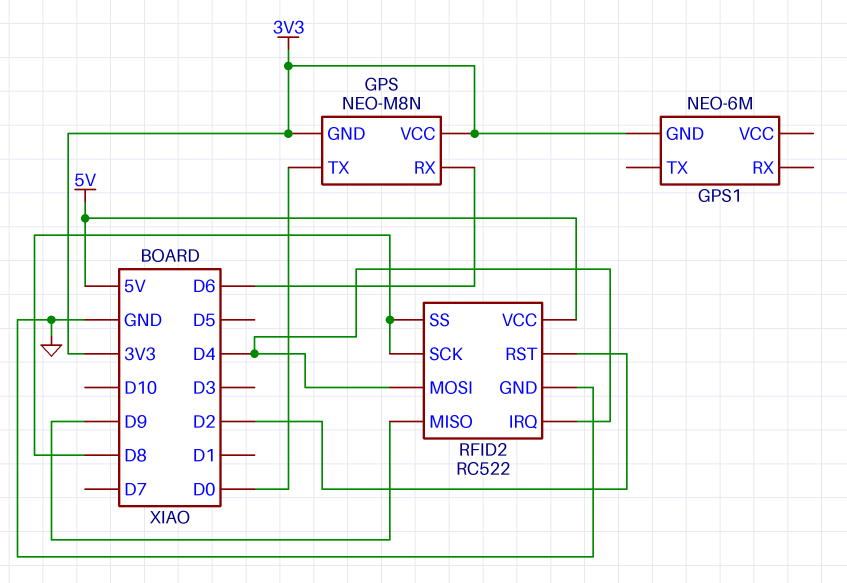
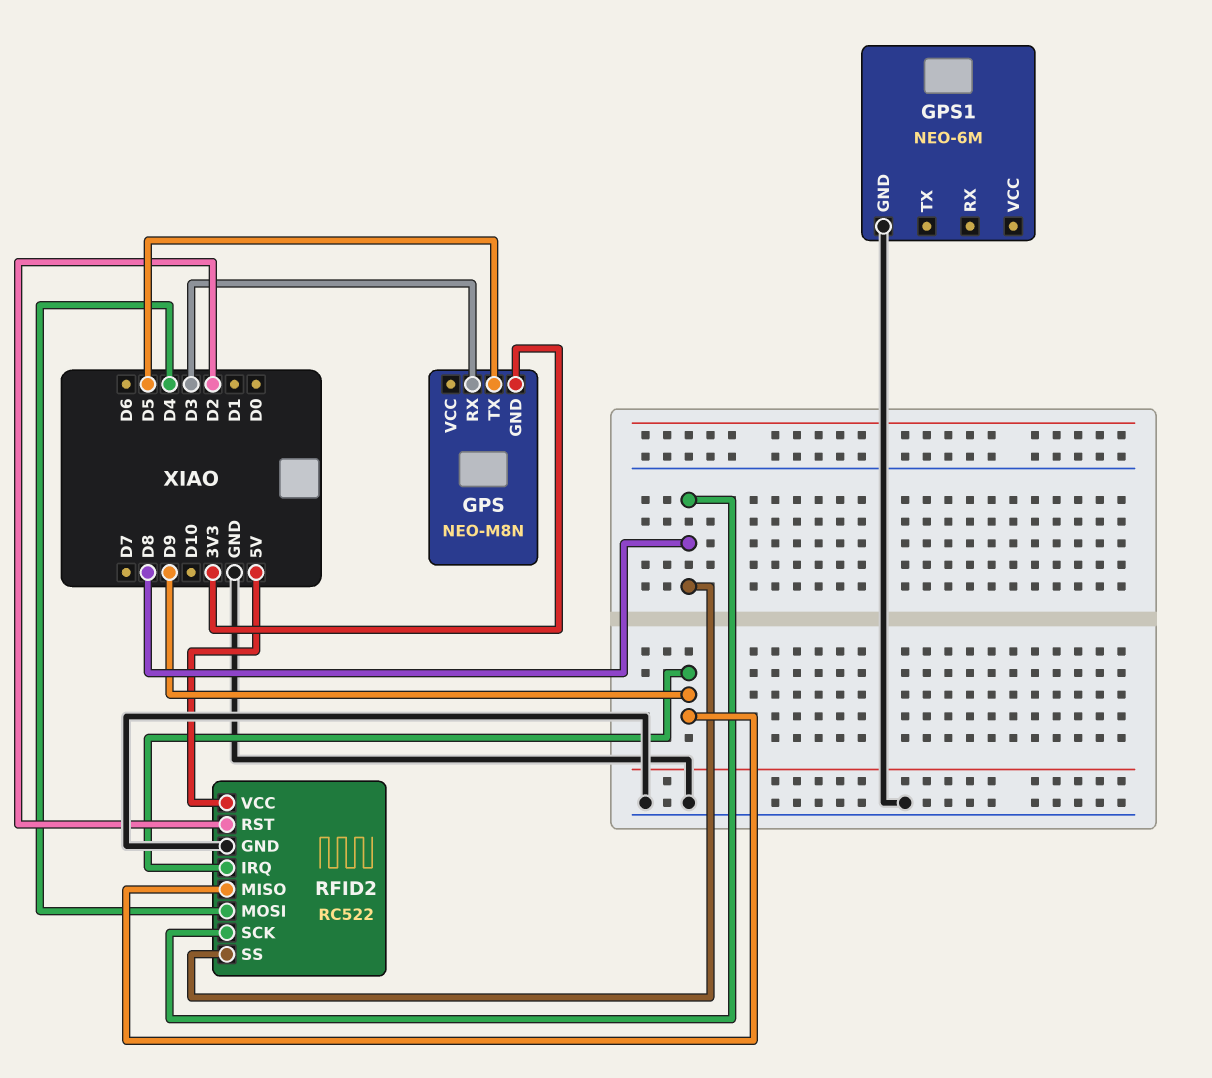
GPS pin RX: D6 -> D3
GPS pin TX: D0 -> D5
GPS pin VCC: 3V3 -> none
GPS1 pin GND: 3V3 -> GND
RFID2 pin IRQ: D4 -> D9

